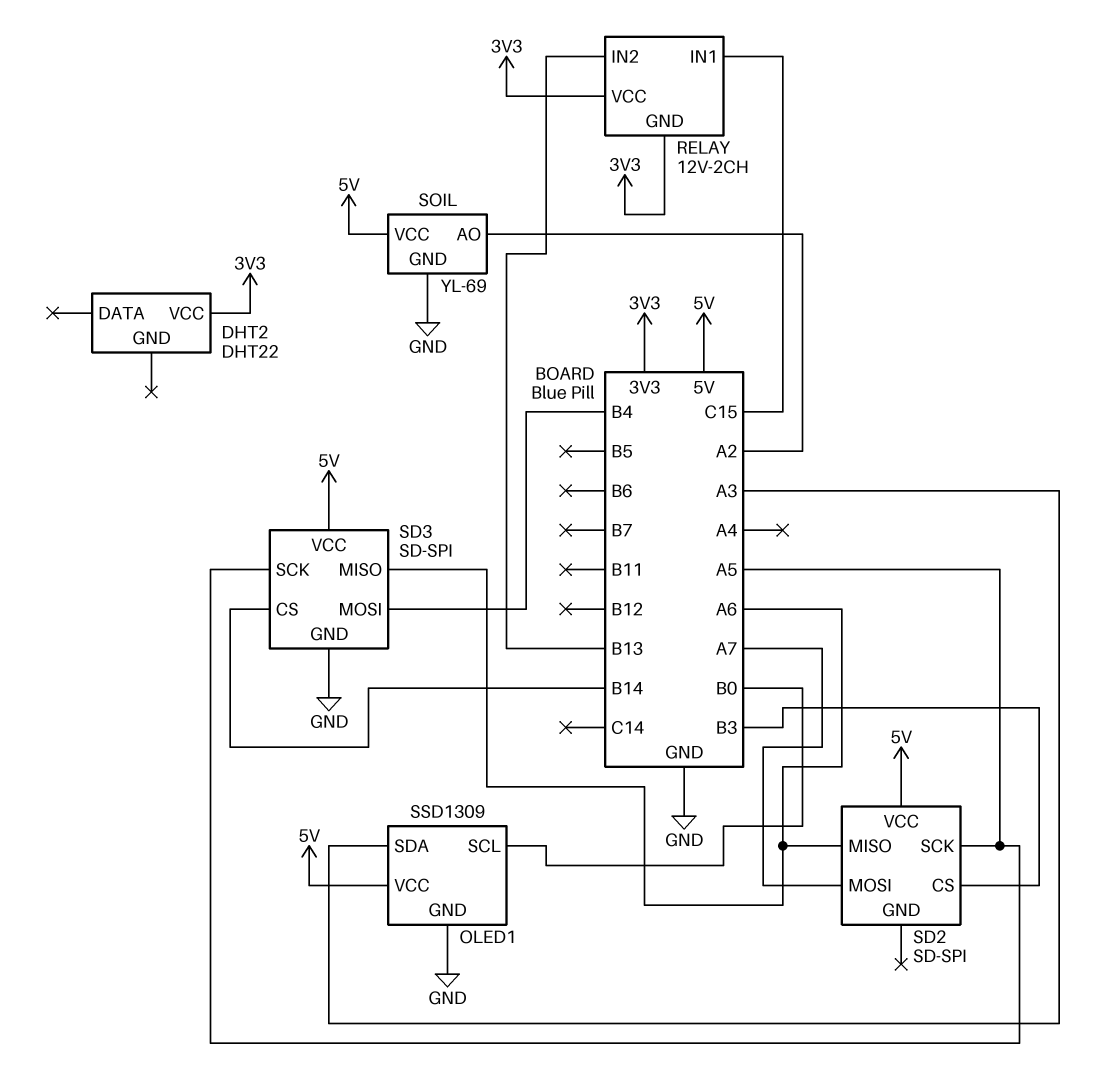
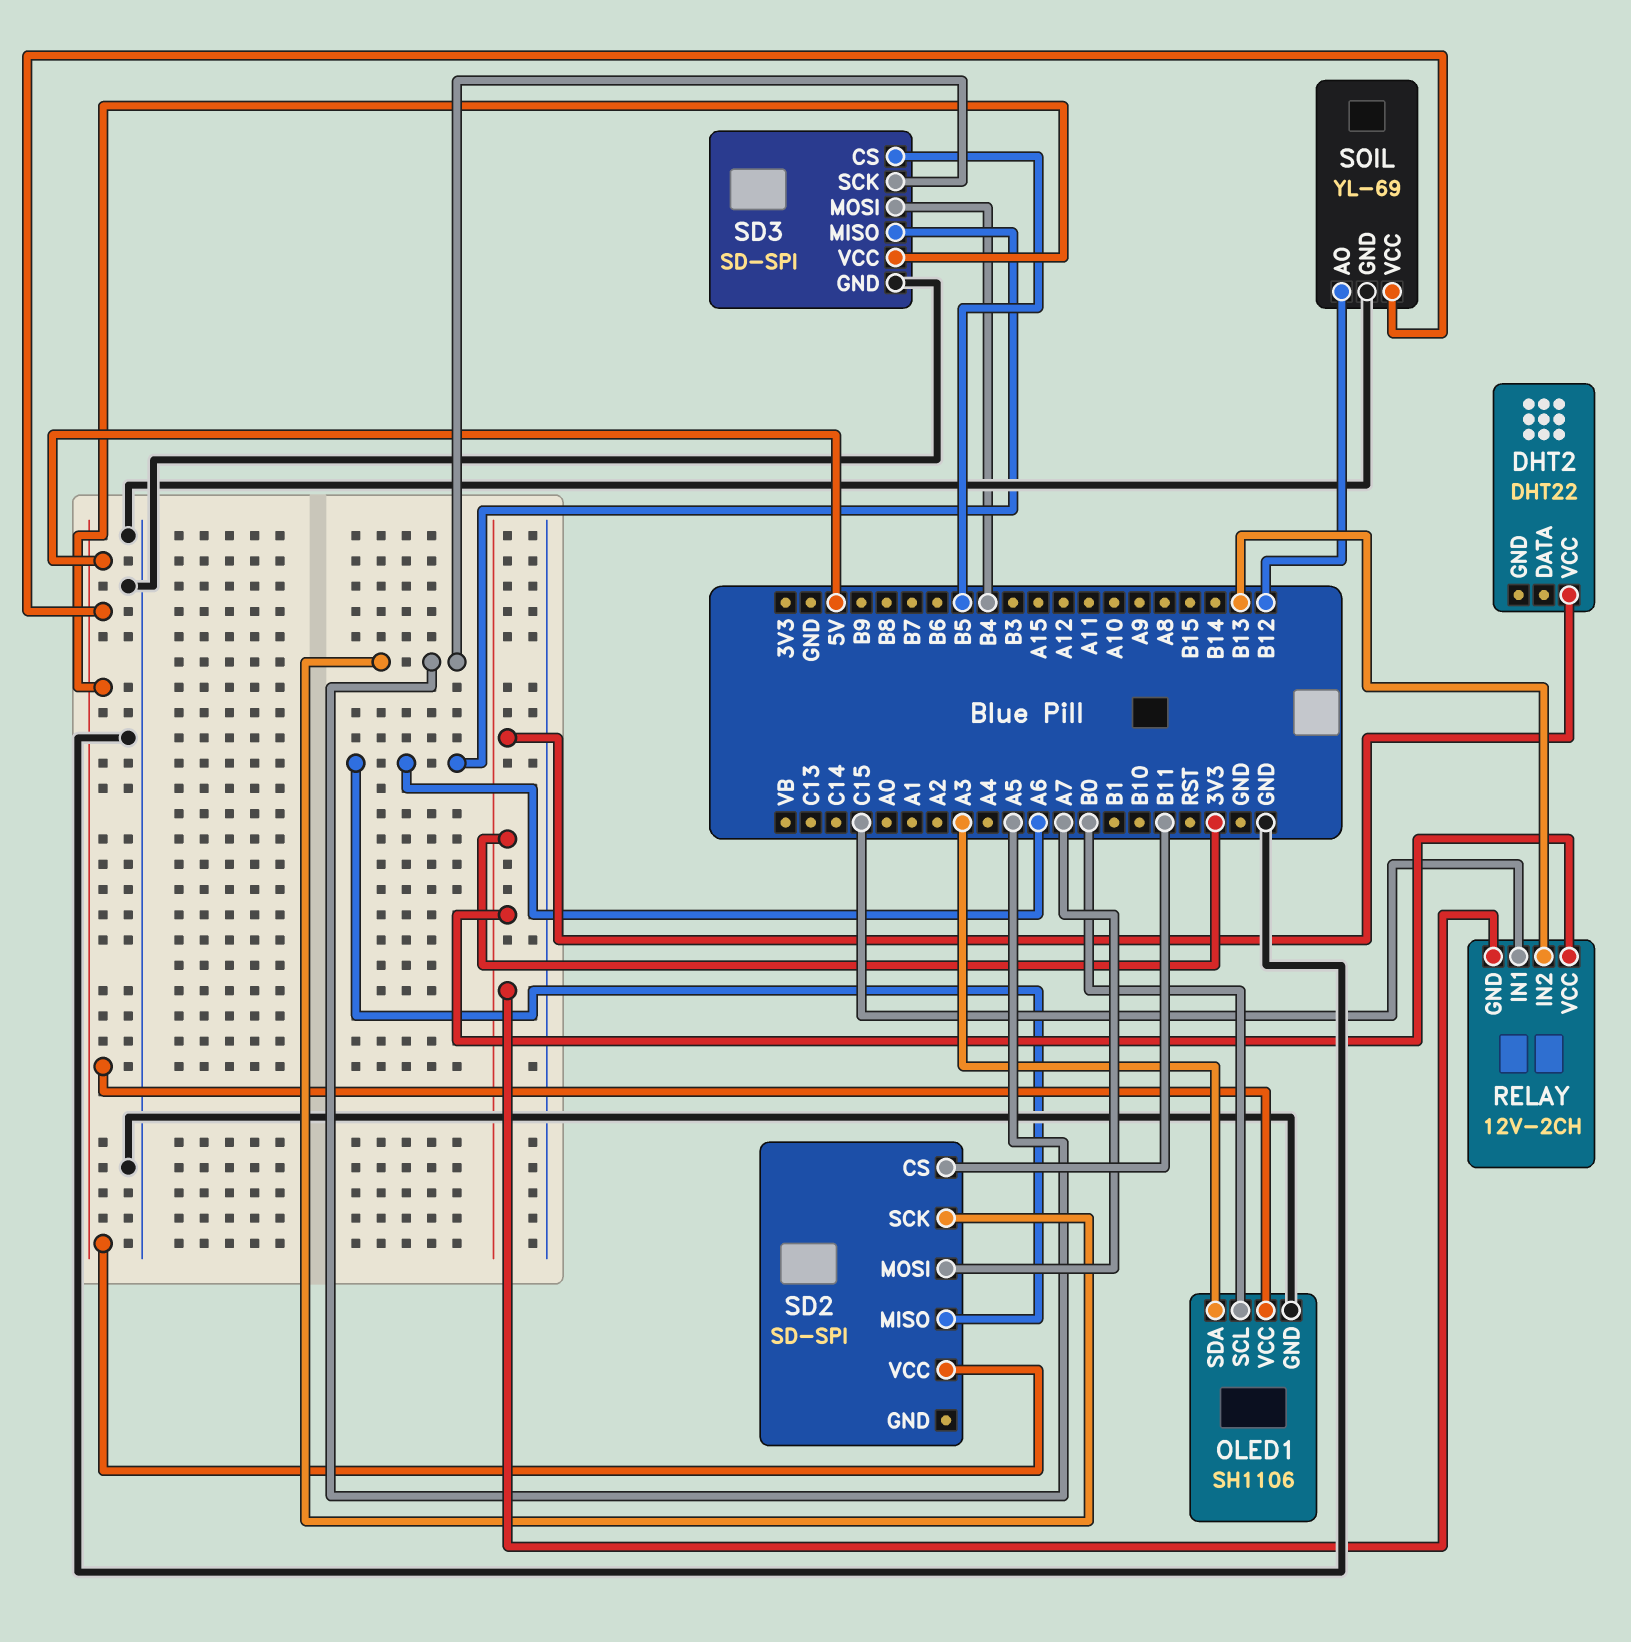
OLED1: SSD1309 -> SH1106
SD2 pin CS: B3 -> B11
SD3 pin CS: B14 -> B5
SOIL pin AO: A2 -> B12

